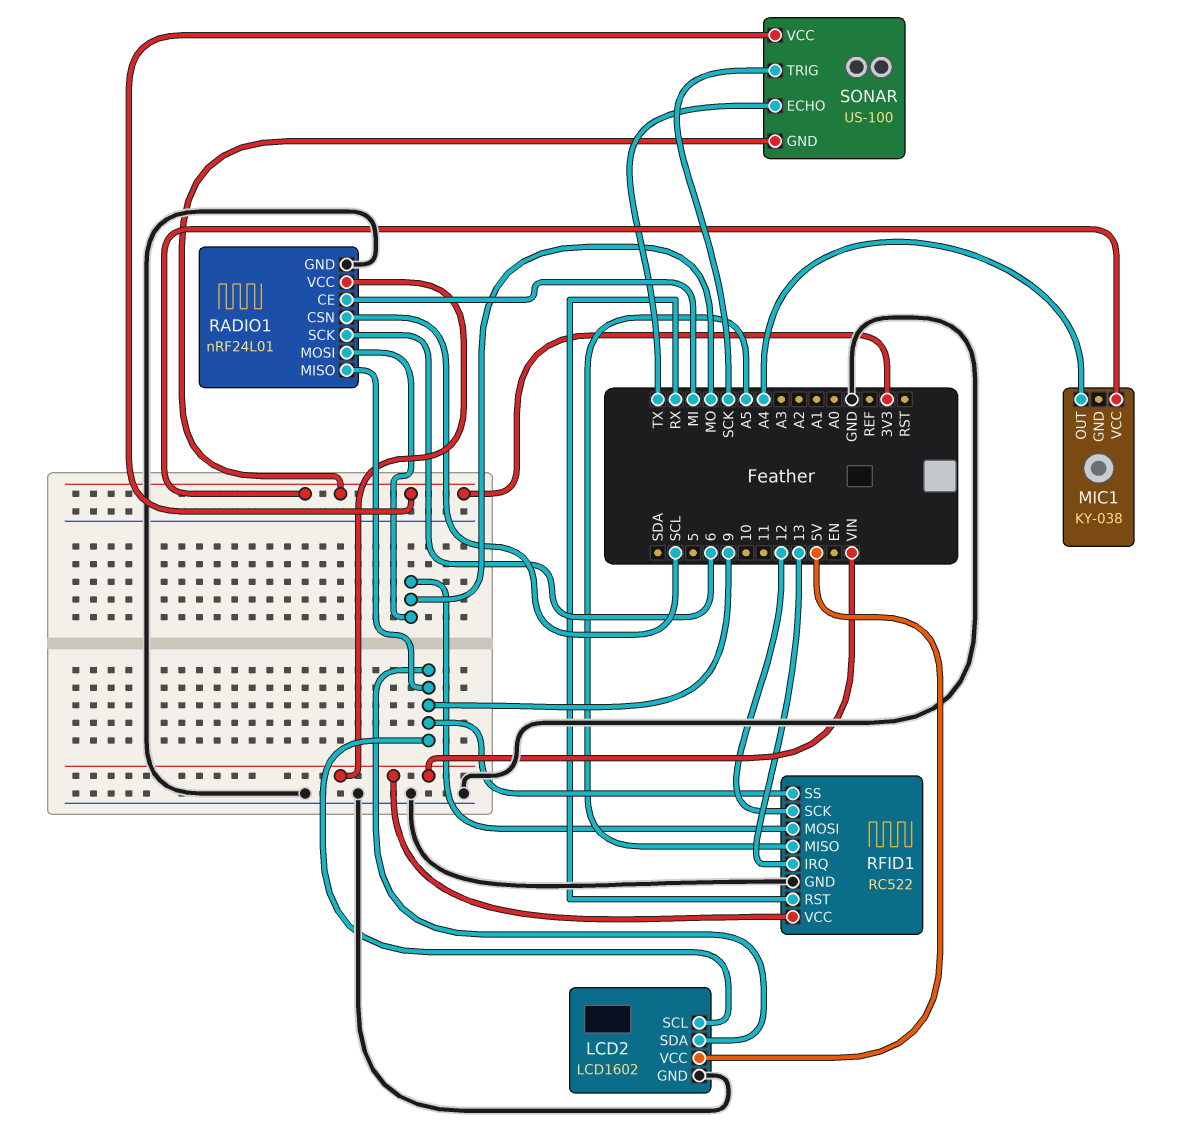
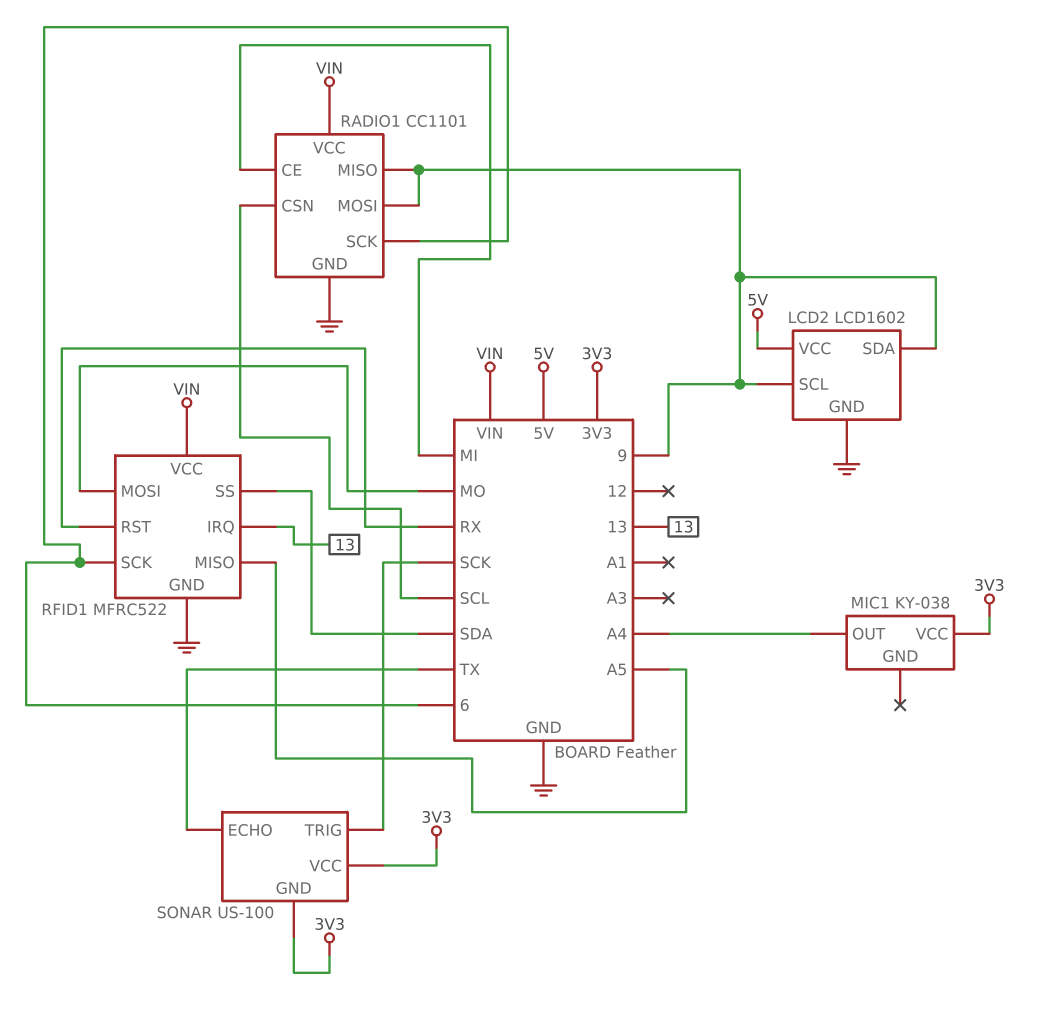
RADIO1: nRF24L01 -> CC1101
RADIO1 pin MOSI: MO -> 9
RFID1: RC522 -> MFRC522
RFID1 pin SCK: 12 -> 6
RFID1 pin SS: 9 -> SDA

